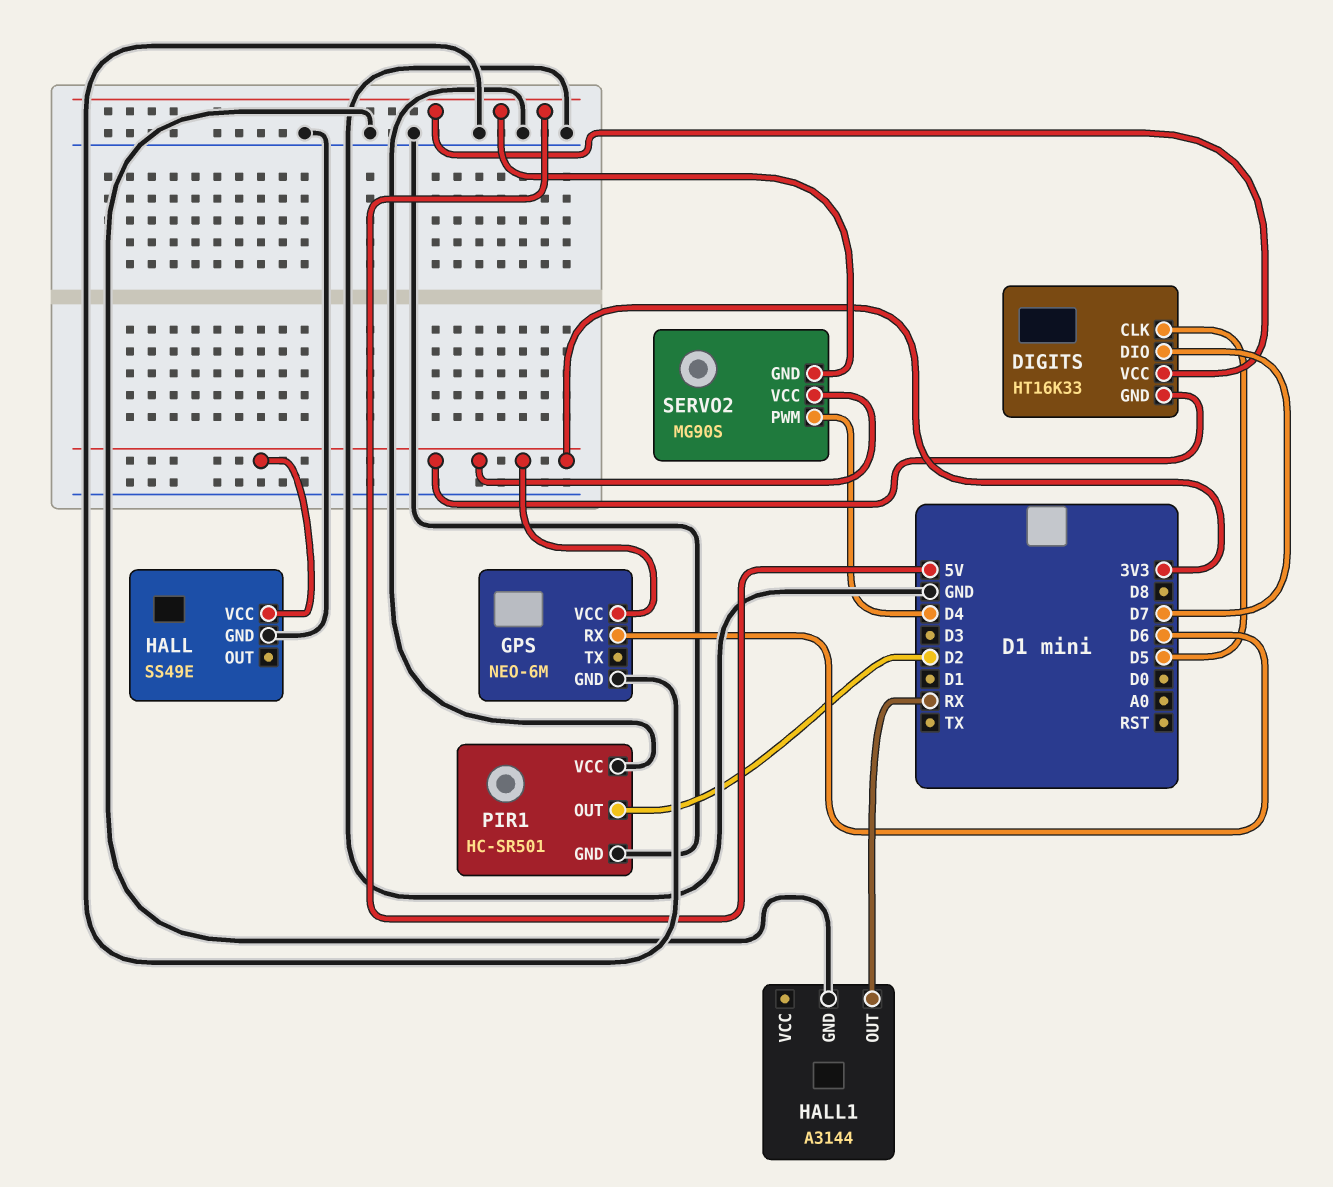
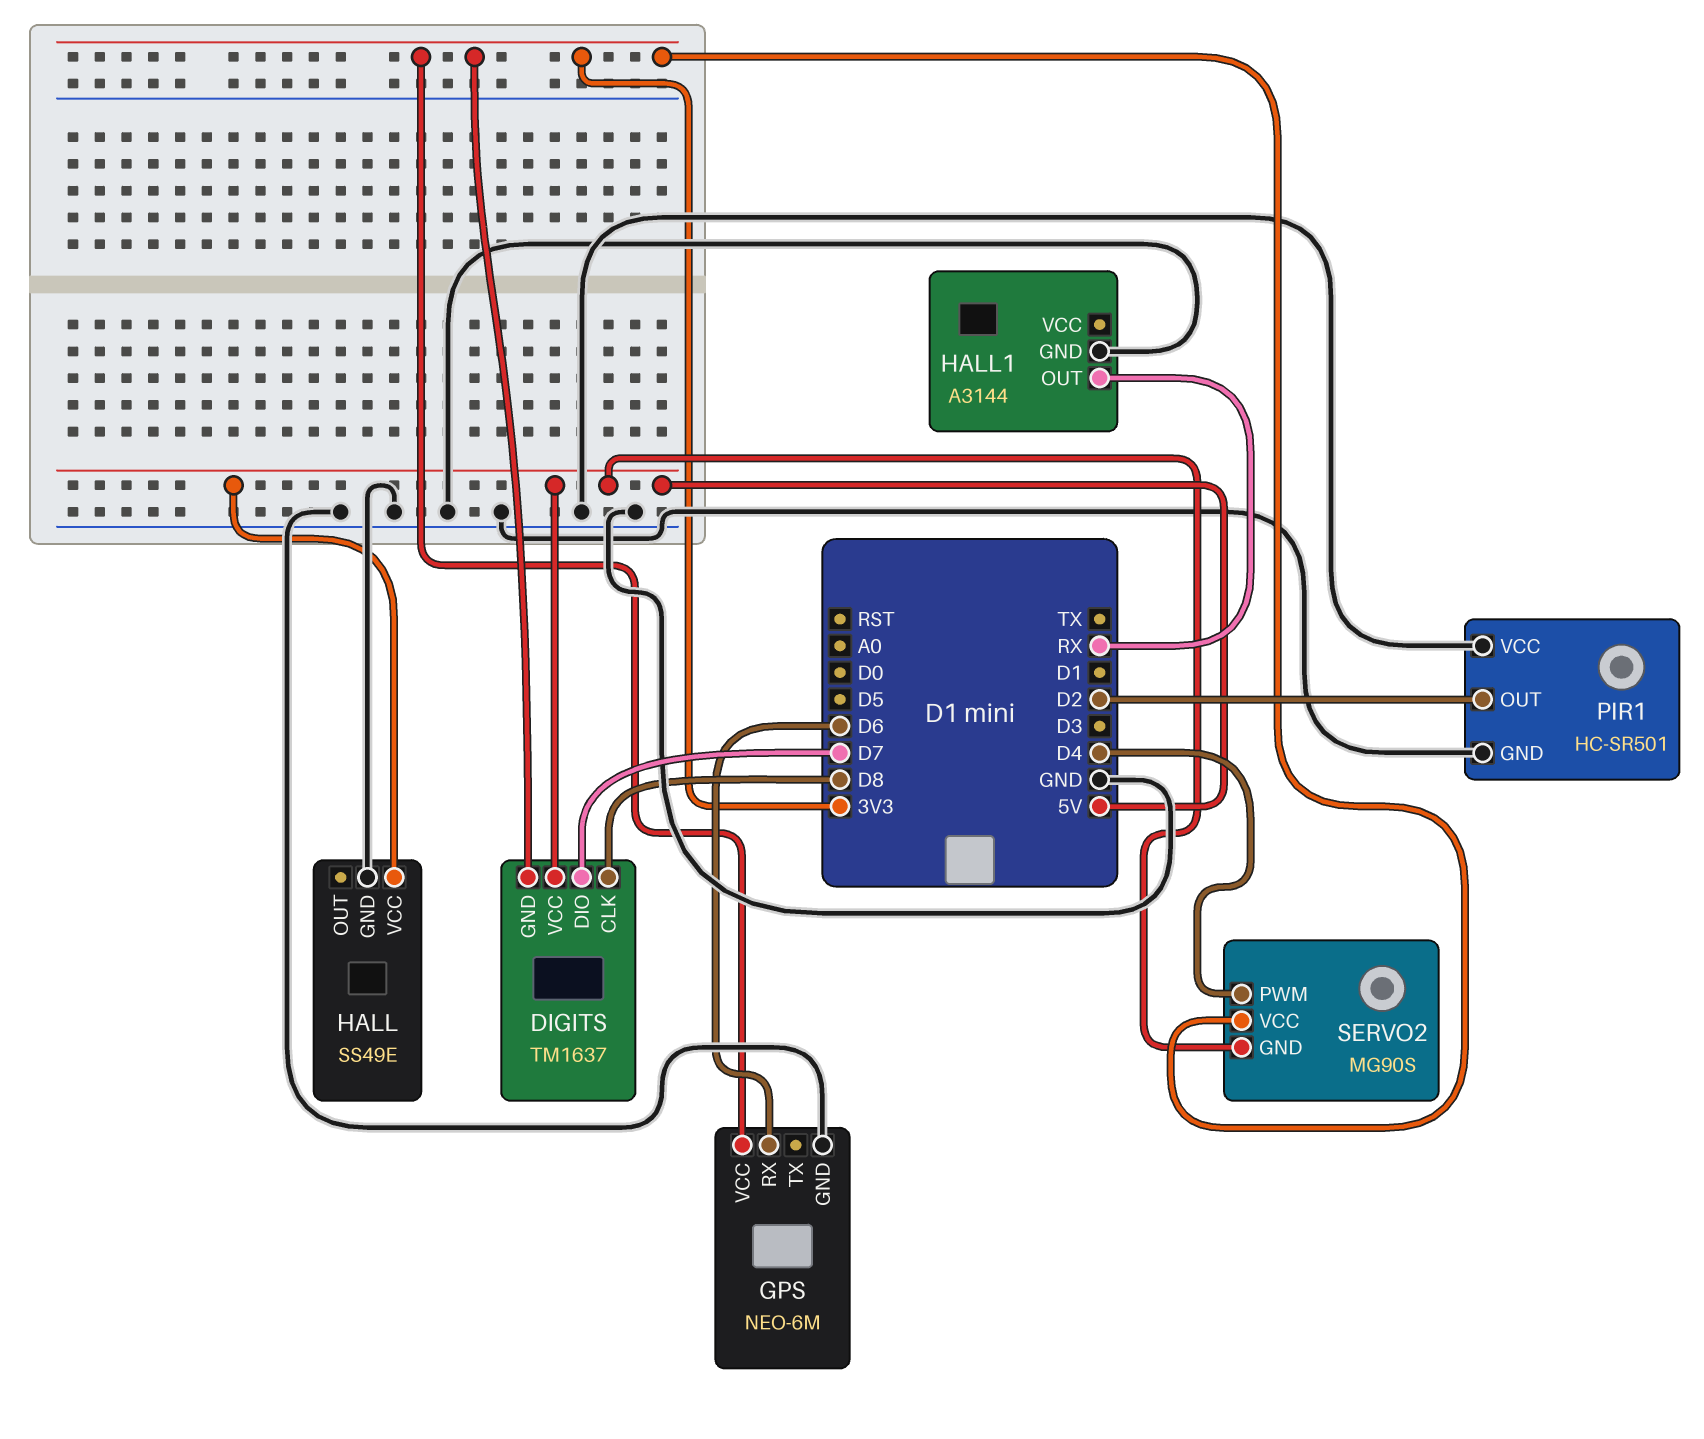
DIGITS: HT16K33 -> TM1637
DIGITS pin CLK: D5 -> D8
HALL pin VCC: 3V3 -> 5V

